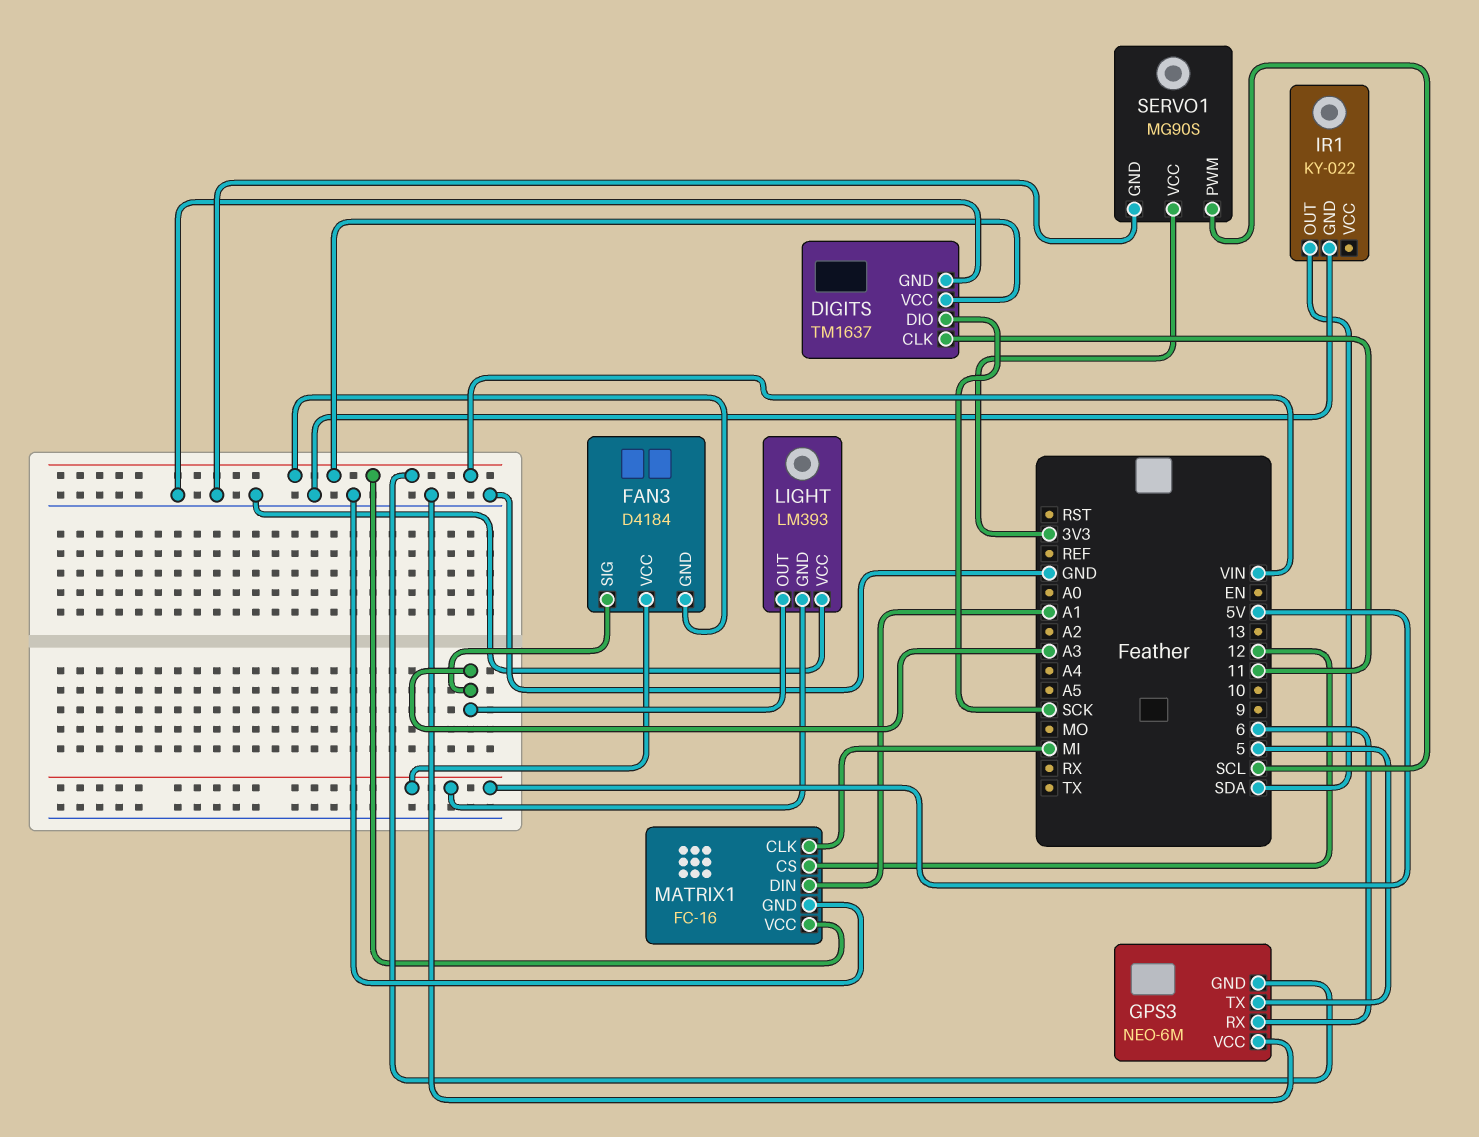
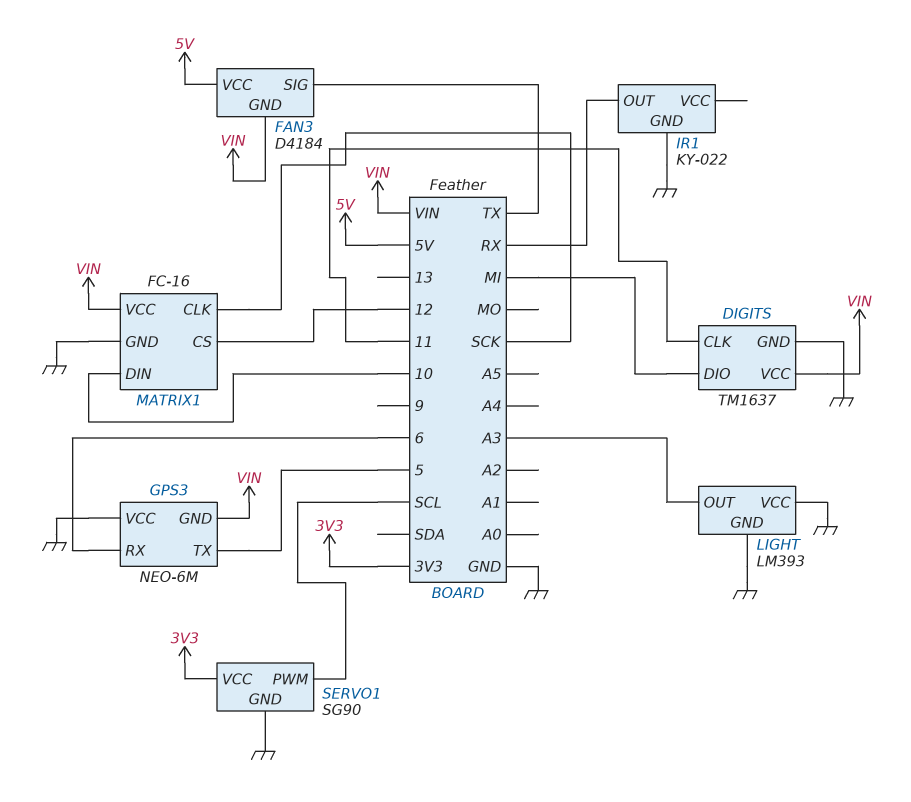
DIGITS pin DIO: SCK -> MI
FAN3 pin SIG: A3 -> TX
IR1 pin OUT: SDA -> RX
LIGHT pin GND: 5V -> GND
MATRIX1 pin CLK: MI -> SCK
MATRIX1 pin DIN: A1 -> 10
SERVO1: MG90S -> SG90

